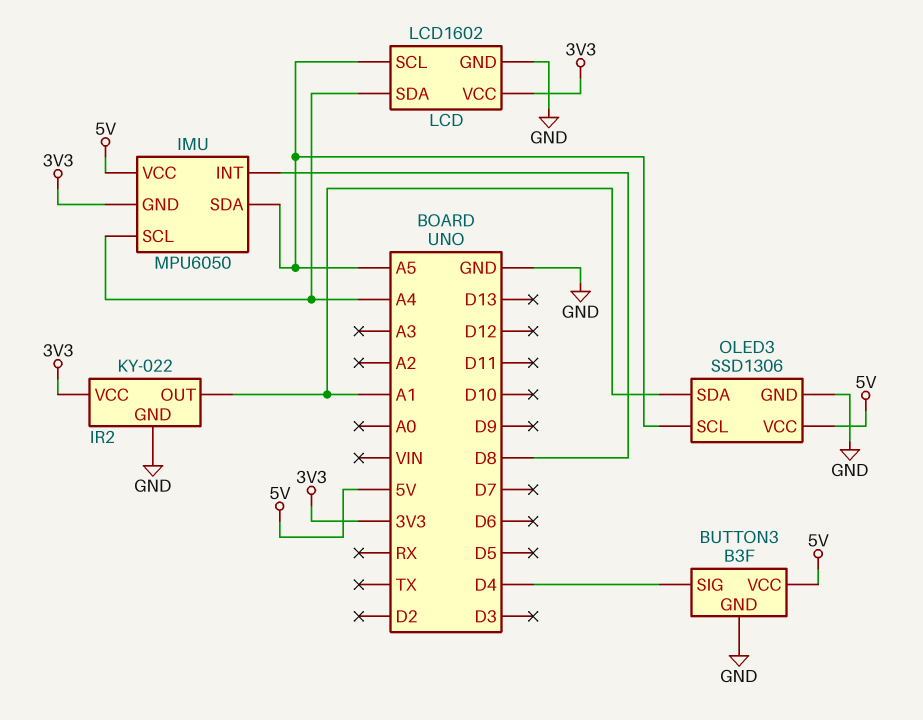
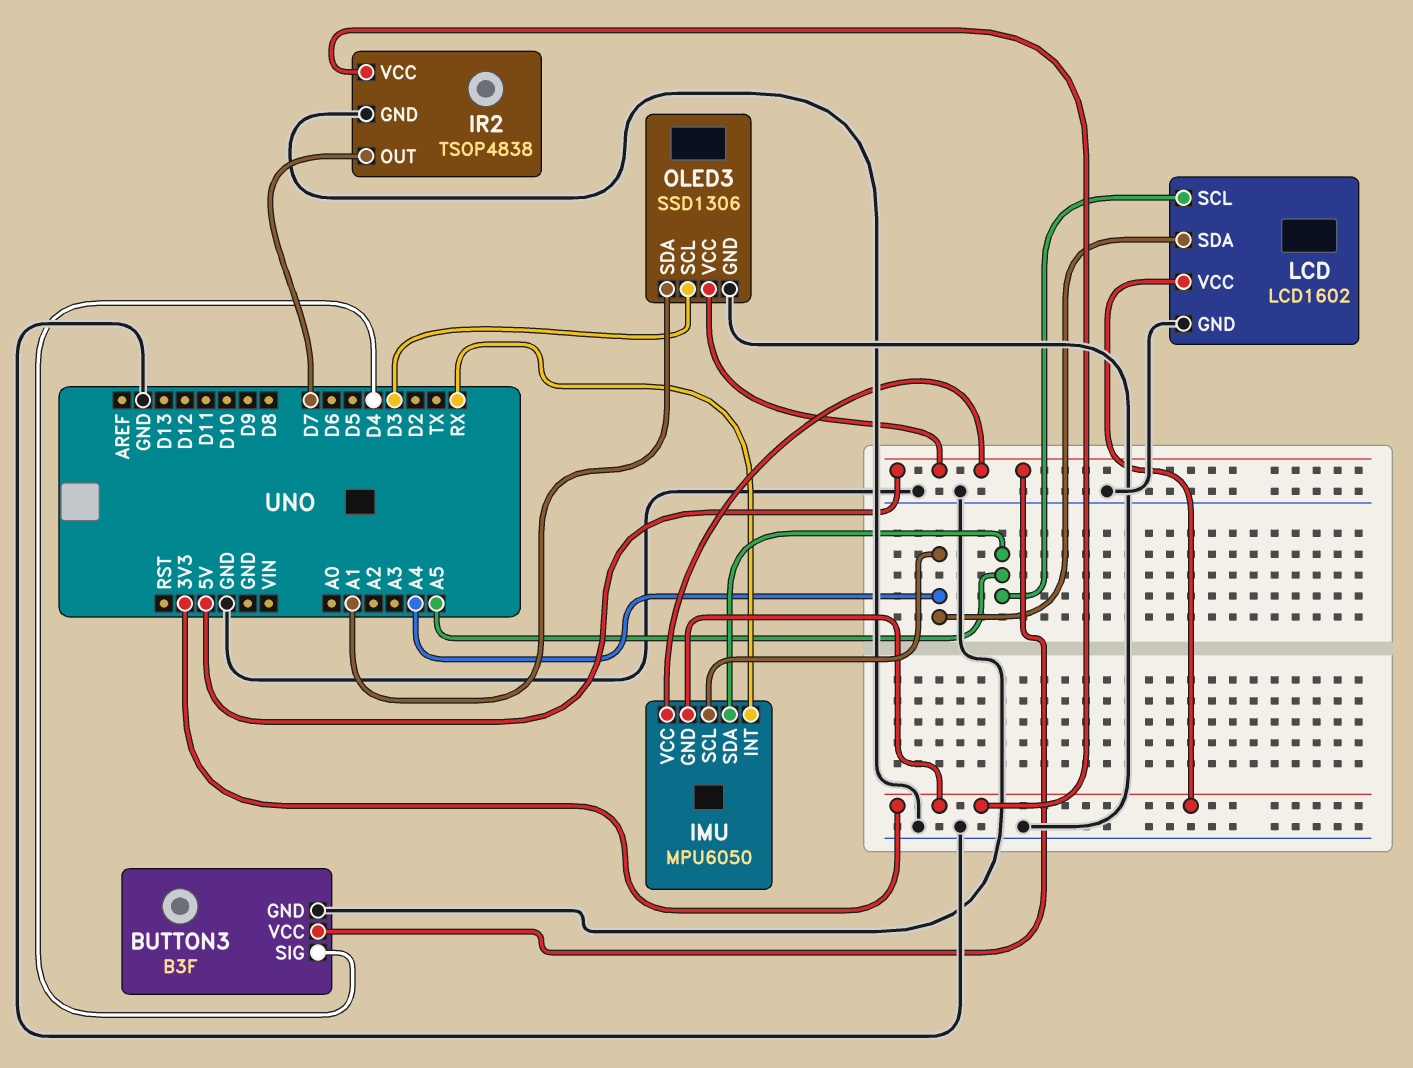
IMU pin INT: D8 -> RX
IR2: KY-022 -> TSOP4838
IR2 pin OUT: A1 -> D7
OLED3 pin SCL: A5 -> D3

